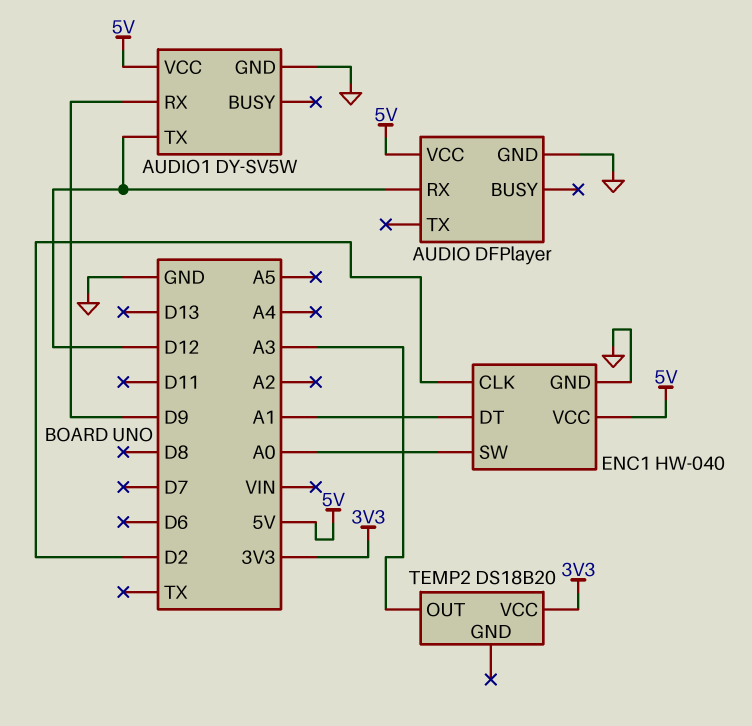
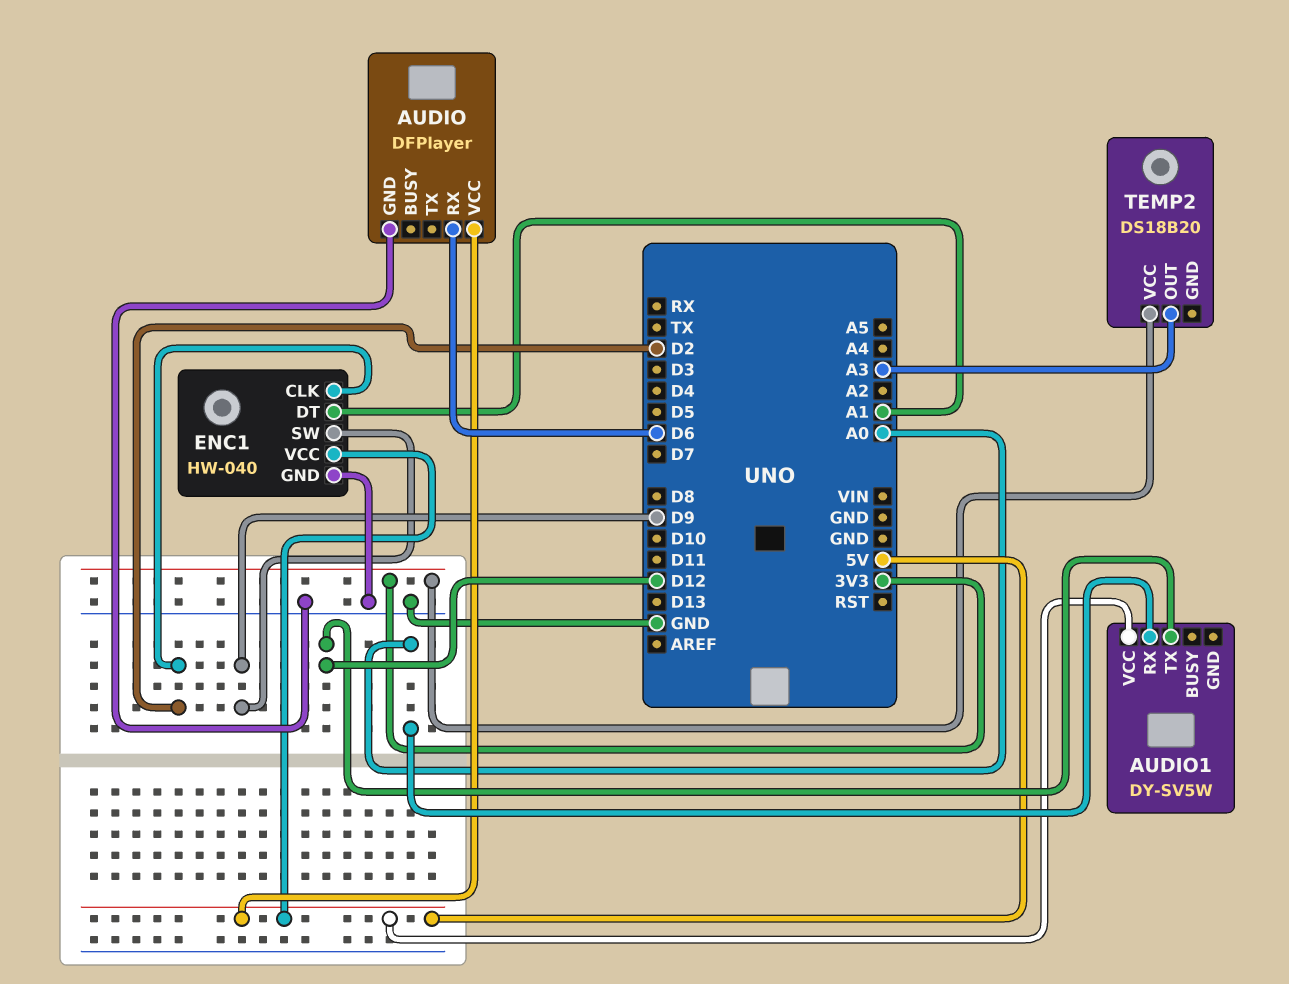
AUDIO pin RX: D12 -> D6
AUDIO1 pin GND: GND -> none
AUDIO1 pin RX: D9 -> A0
ENC1 pin SW: A0 -> D9

